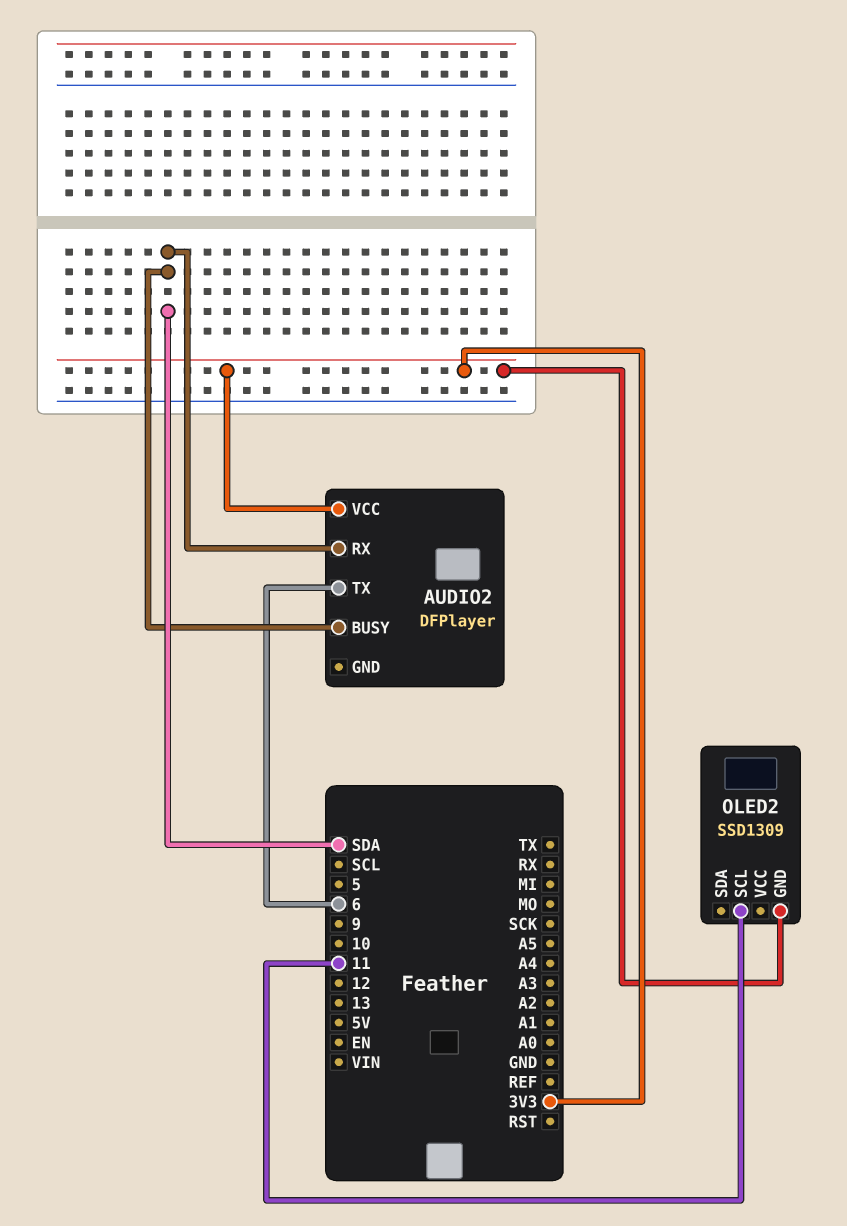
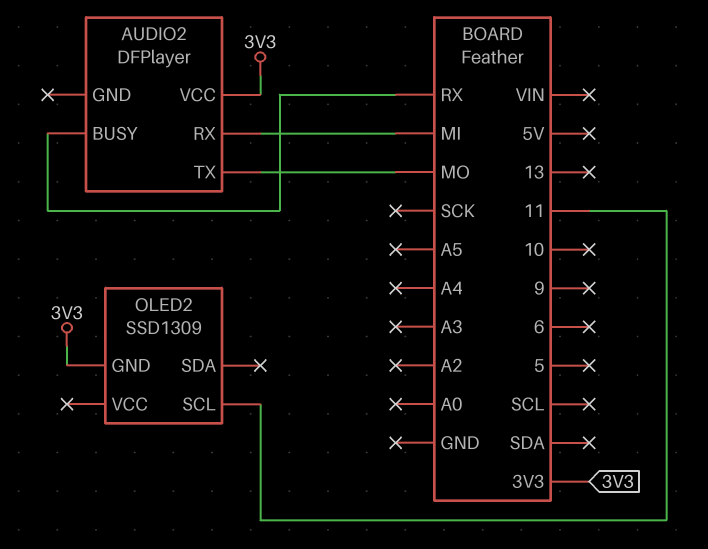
AUDIO2 pin BUSY: SDA -> RX
AUDIO2 pin RX: SDA -> MI
AUDIO2 pin TX: 6 -> MO

